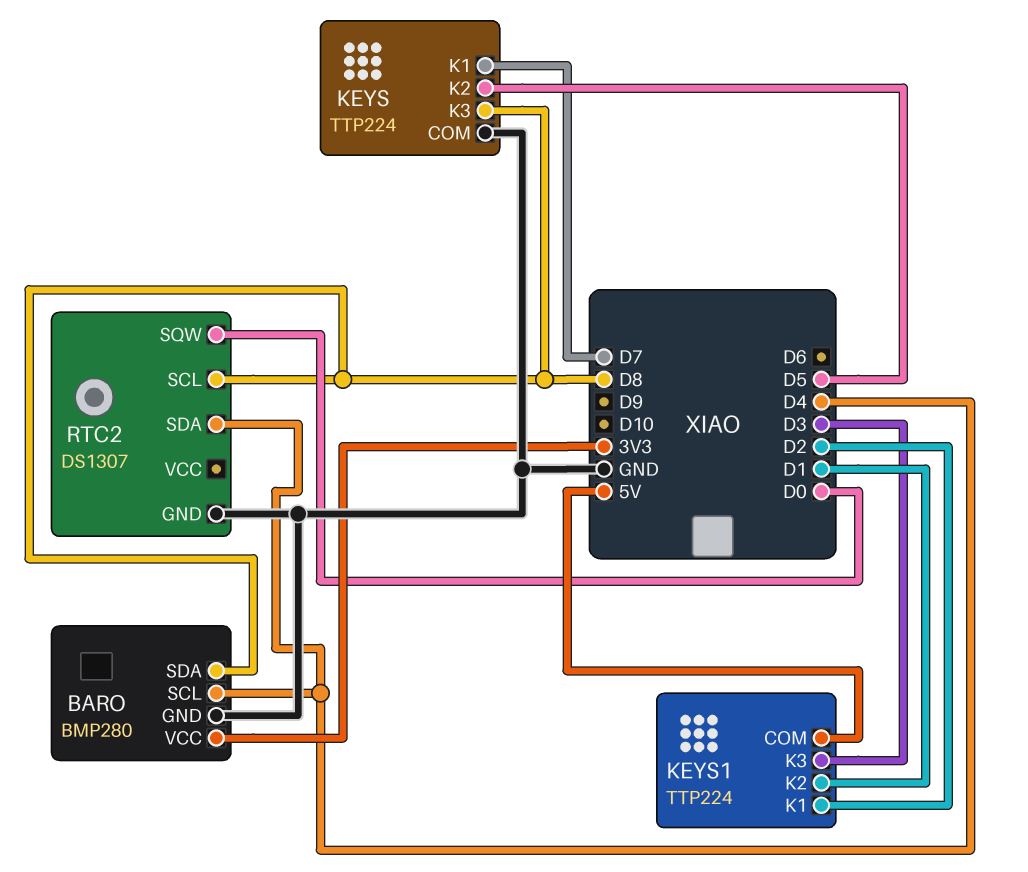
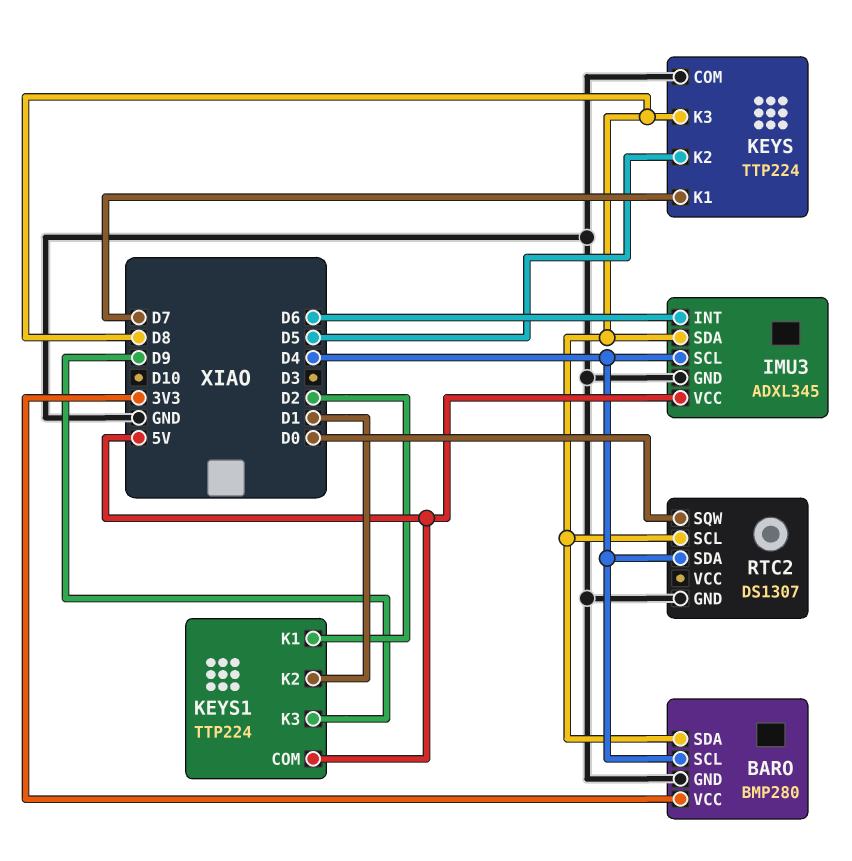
IMU3: none -> ADXL345
IMU3 pin GND: none -> GND
IMU3 pin INT: none -> D6
IMU3 pin SCL: none -> D4
IMU3 pin SDA: none -> D8
IMU3 pin VCC: none -> 5V
KEYS1 pin K3: D3 -> D9

